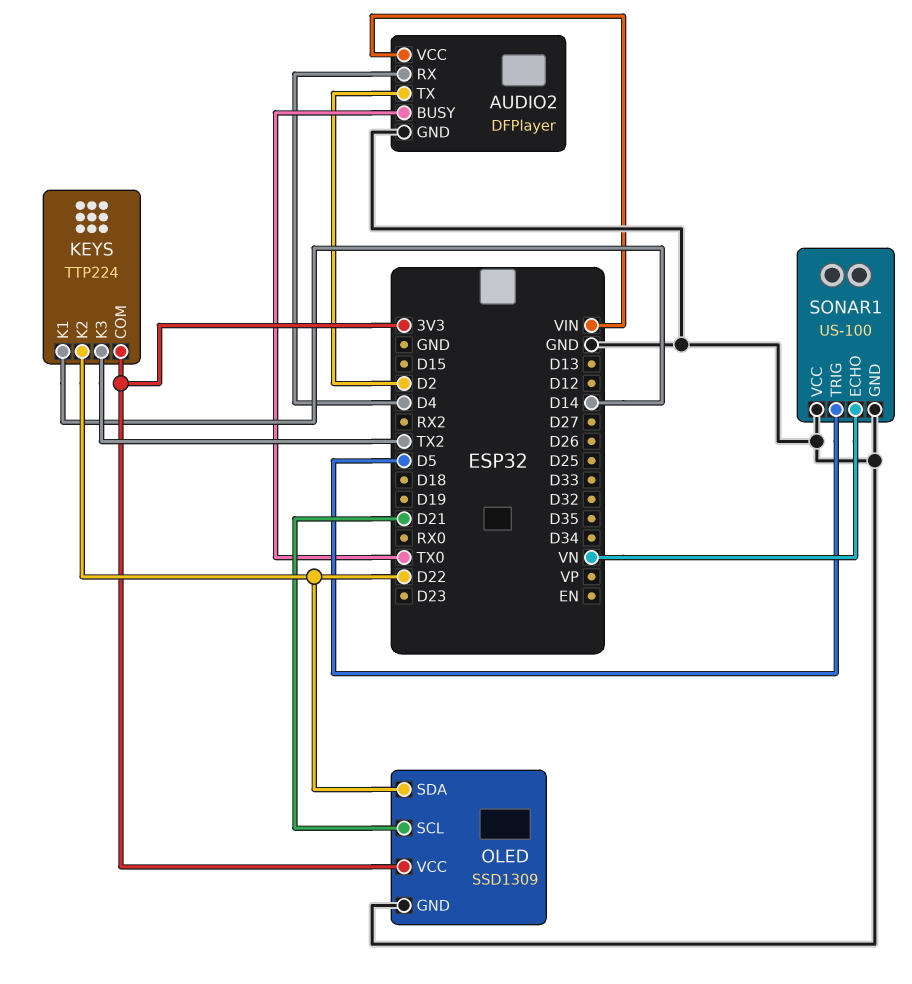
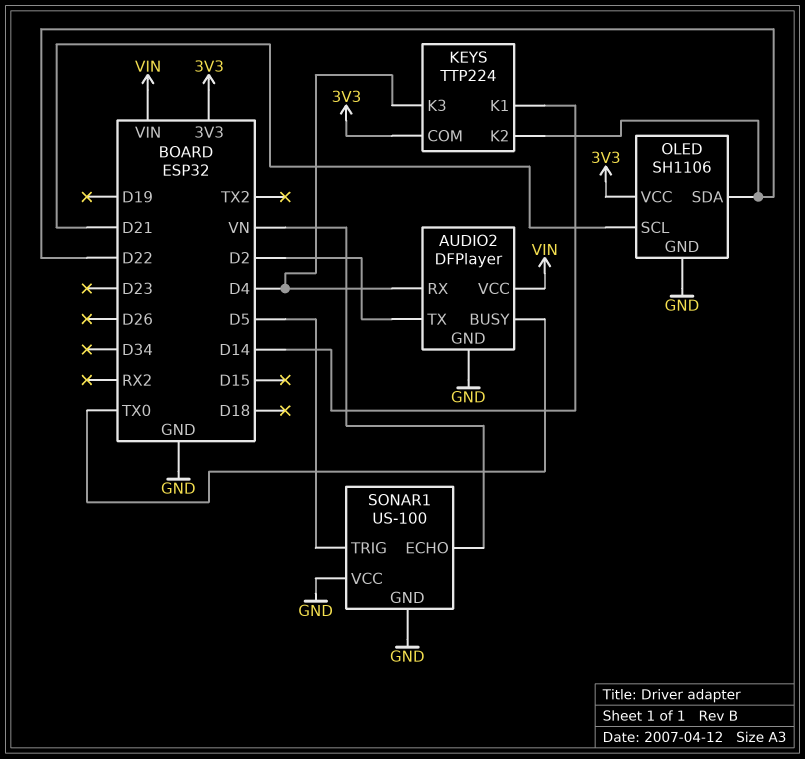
KEYS pin K3: TX2 -> D4
OLED: SSD1309 -> SH1106

